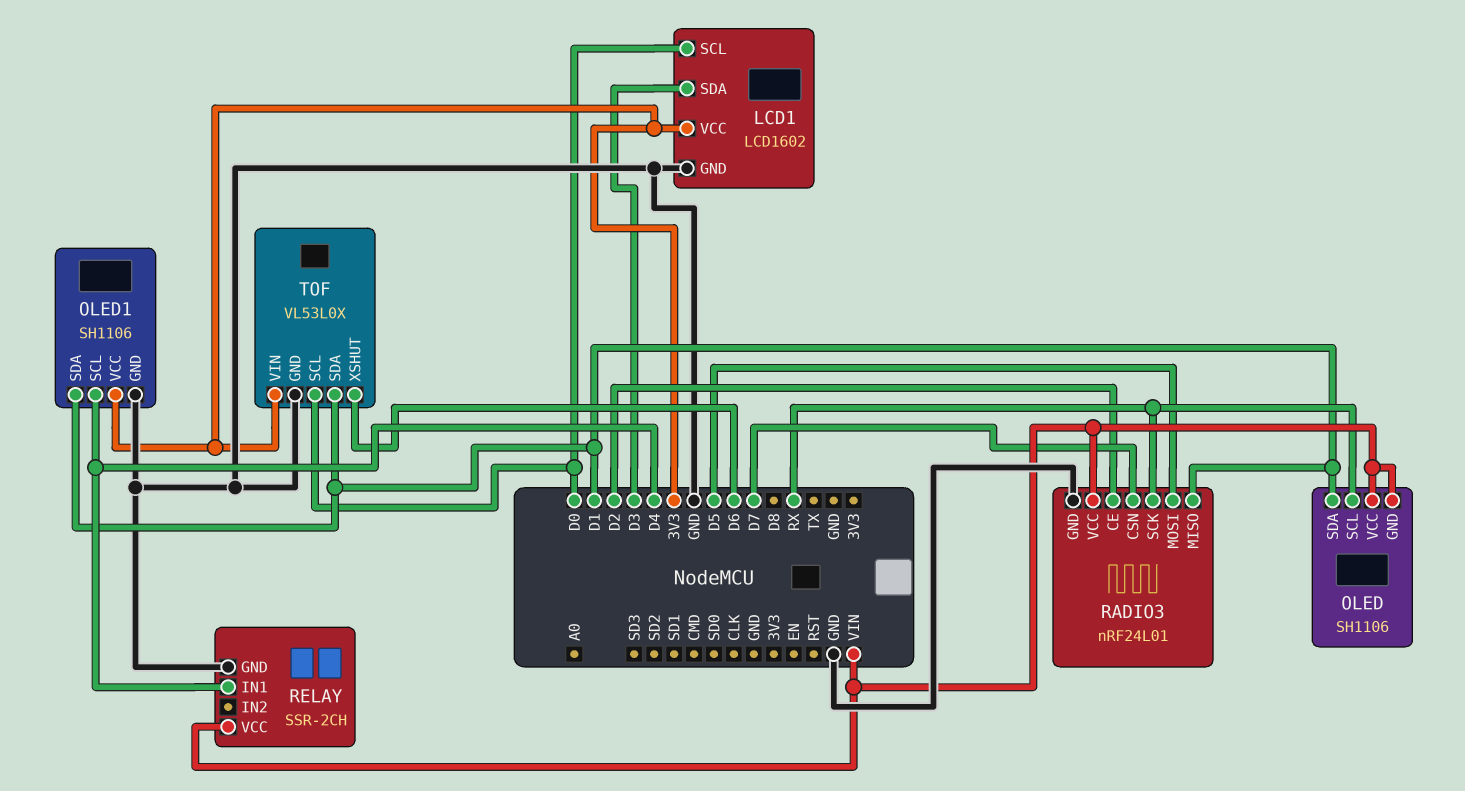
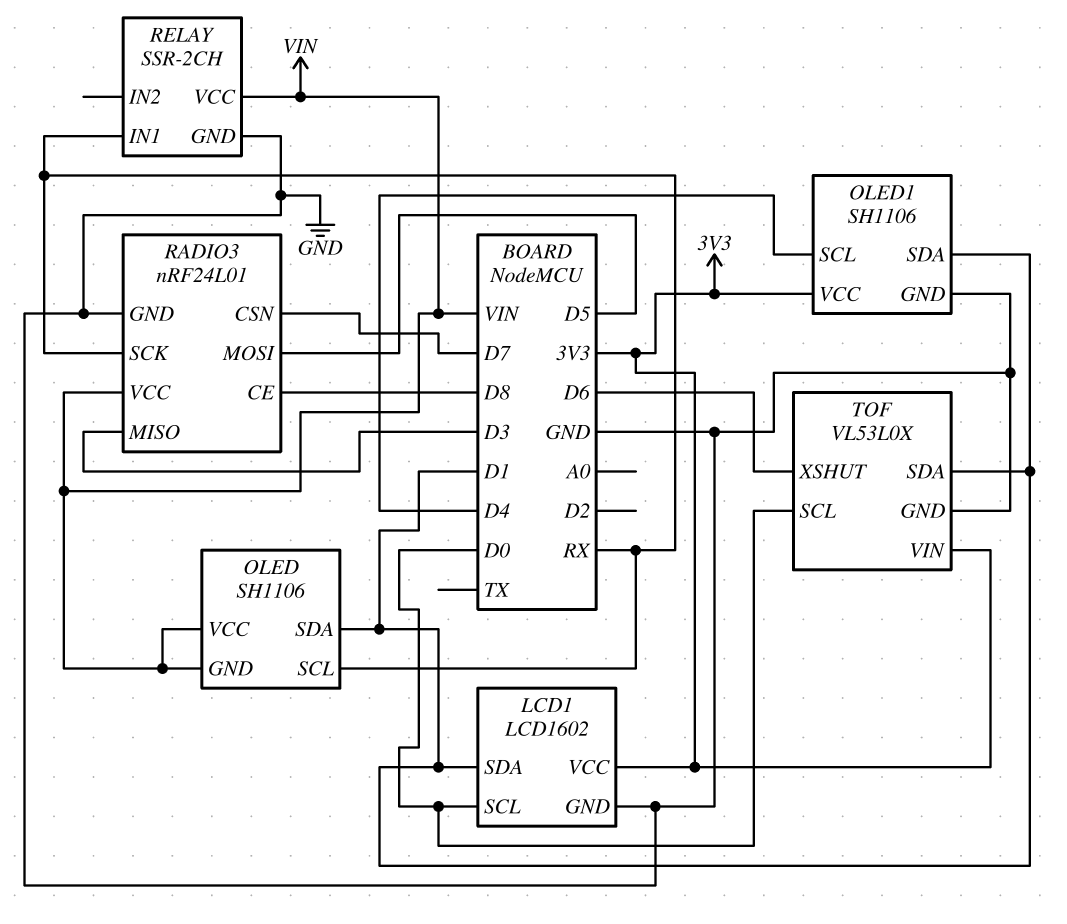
LCD1 pin SDA: D3 -> D1
RADIO3 pin CE: D2 -> D8
RADIO3 pin MISO: D1 -> D3
RELAY pin IN1: D4 -> RX

